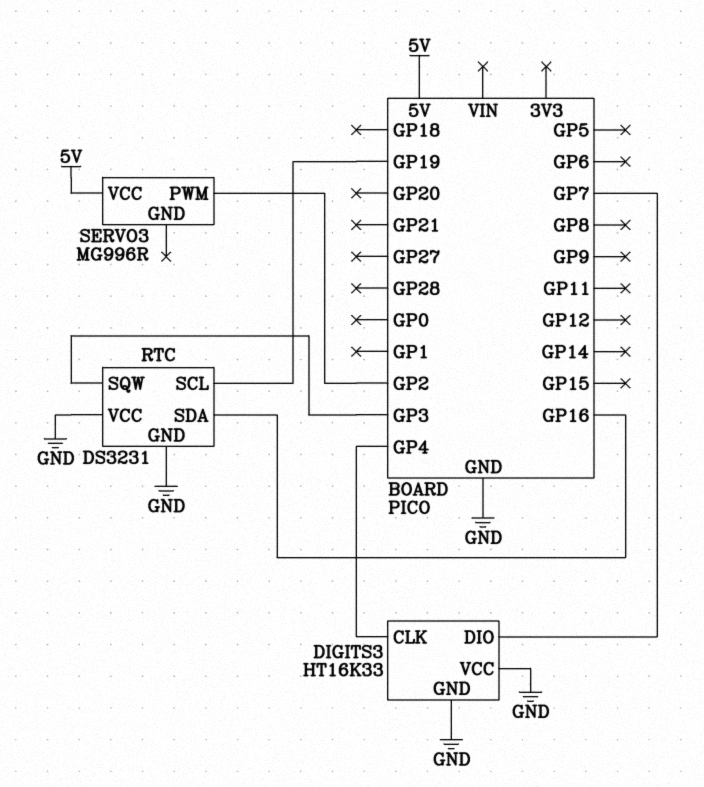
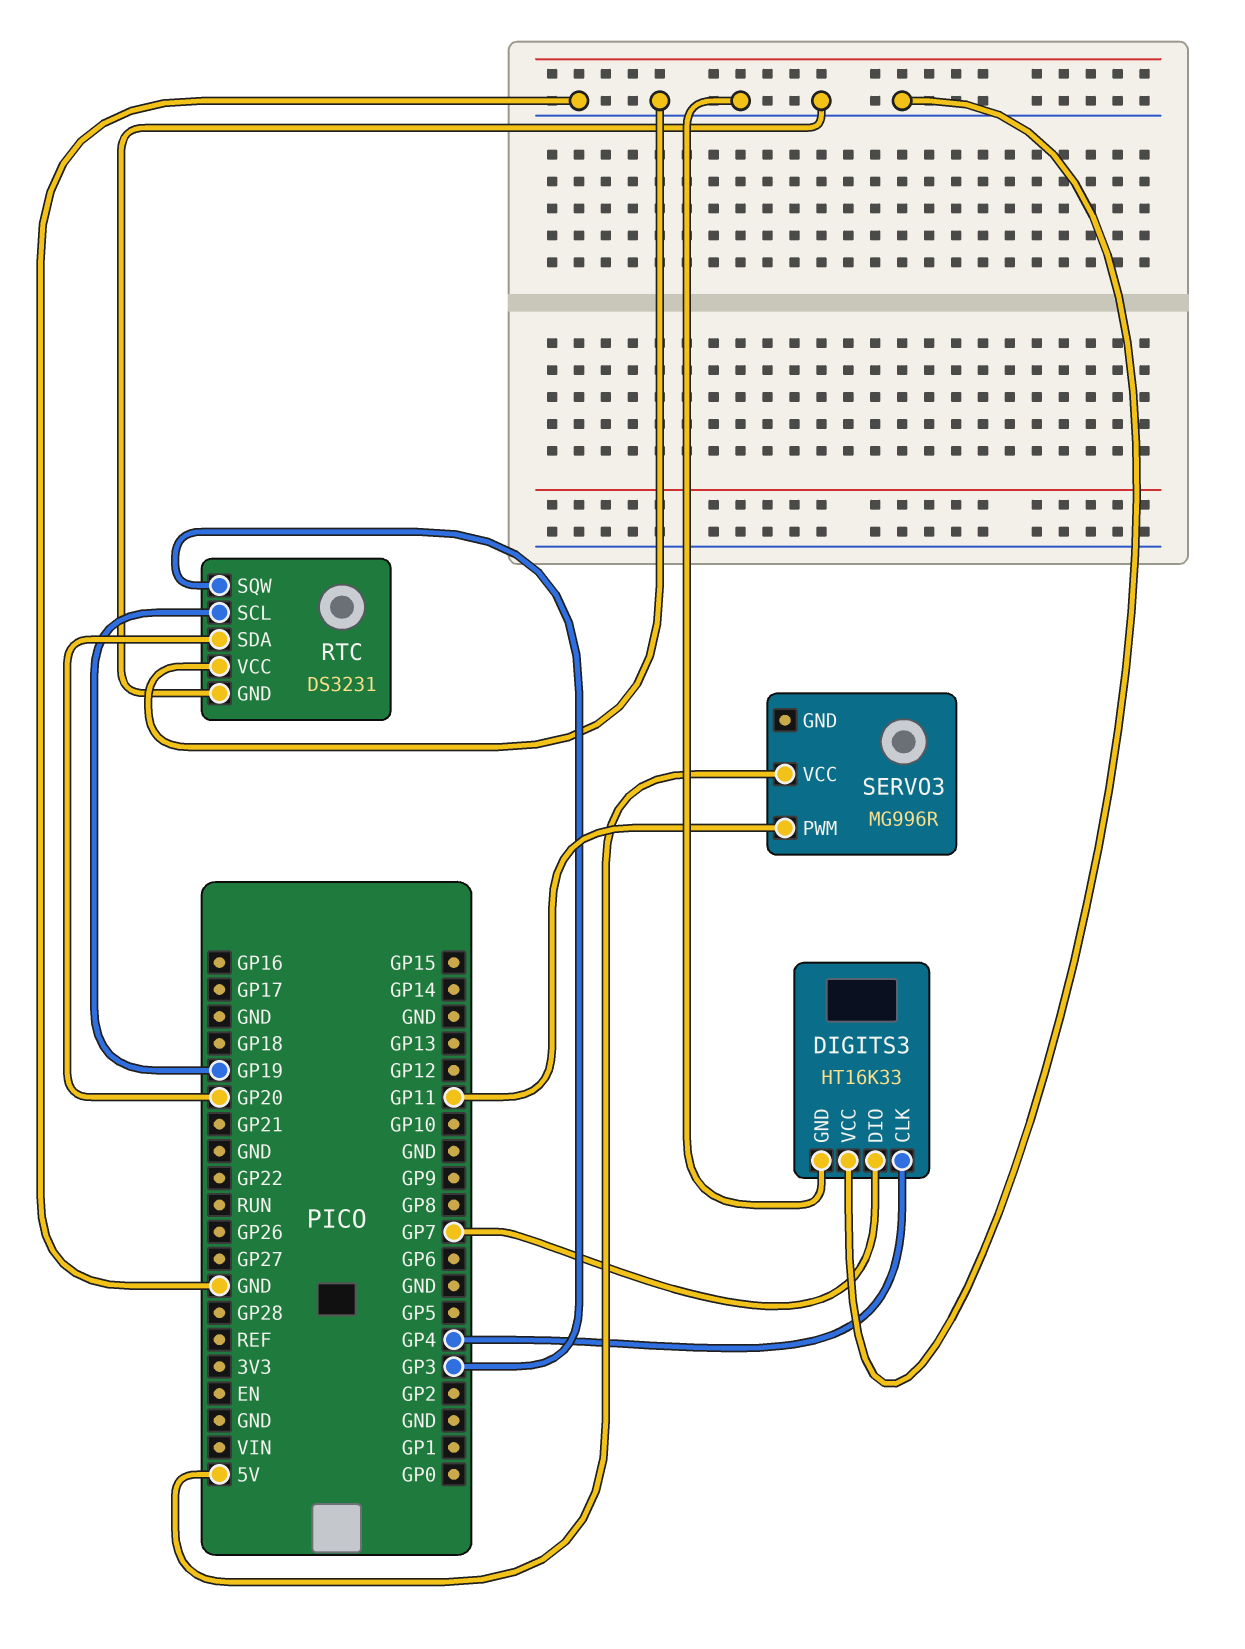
RTC pin SDA: GP16 -> GP20
SERVO3 pin PWM: GP2 -> GP11

